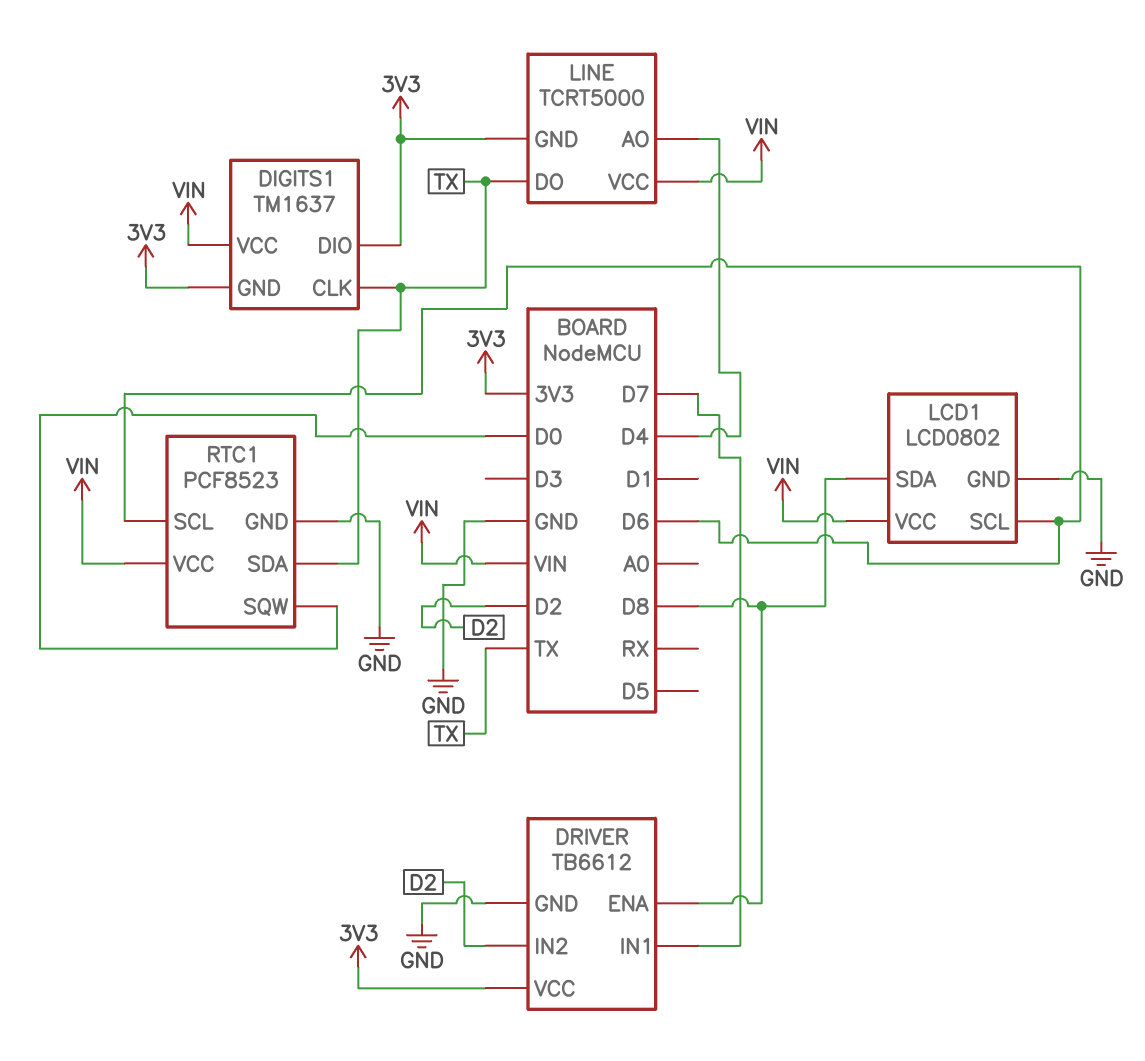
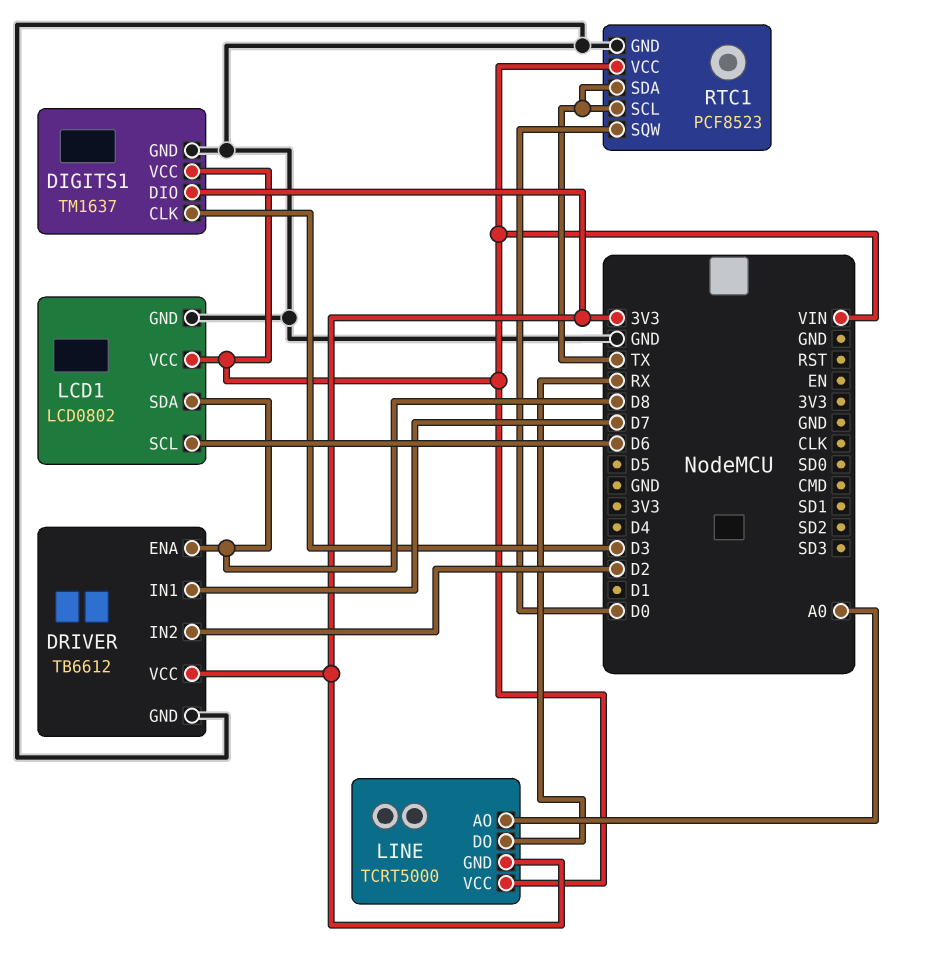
DIGITS1 pin CLK: TX -> D3
DIGITS1 pin GND: 3V3 -> GND
LINE pin AO: D4 -> A0
LINE pin DO: TX -> RX
RTC1 pin SCL: D6 -> TX

